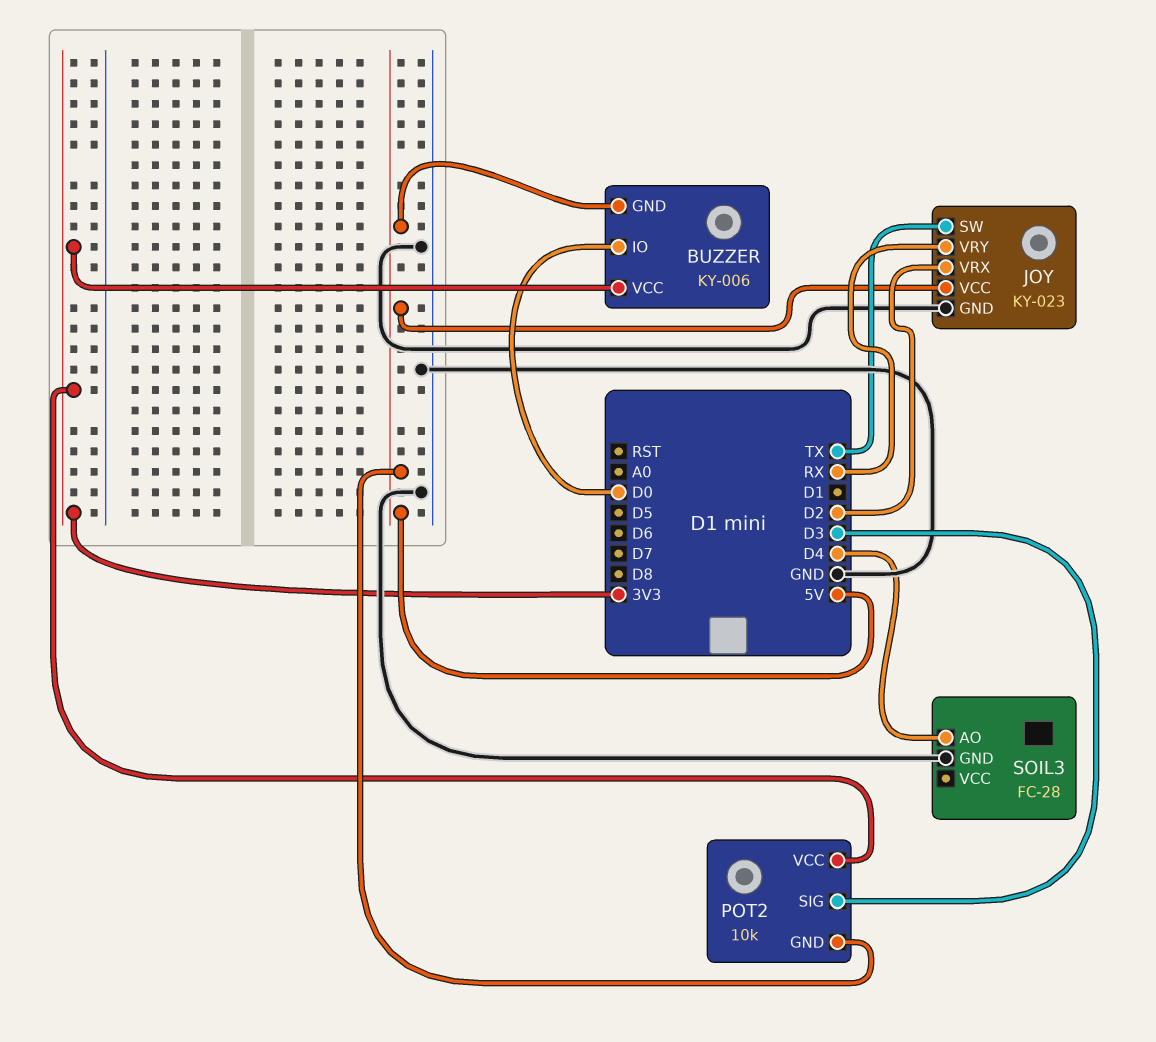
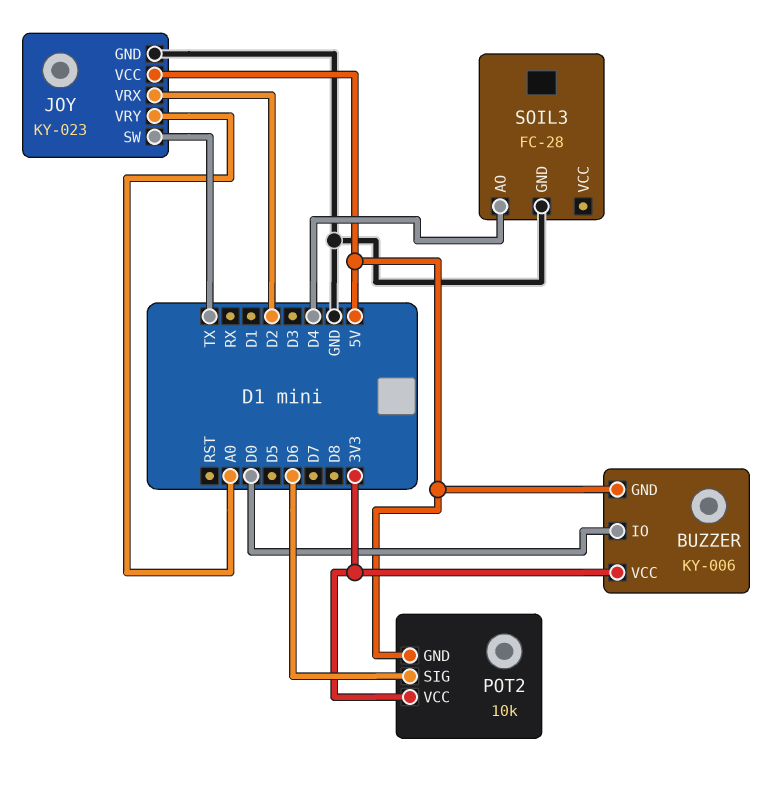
JOY pin VRY: RX -> A0
POT2 pin SIG: D3 -> D6

